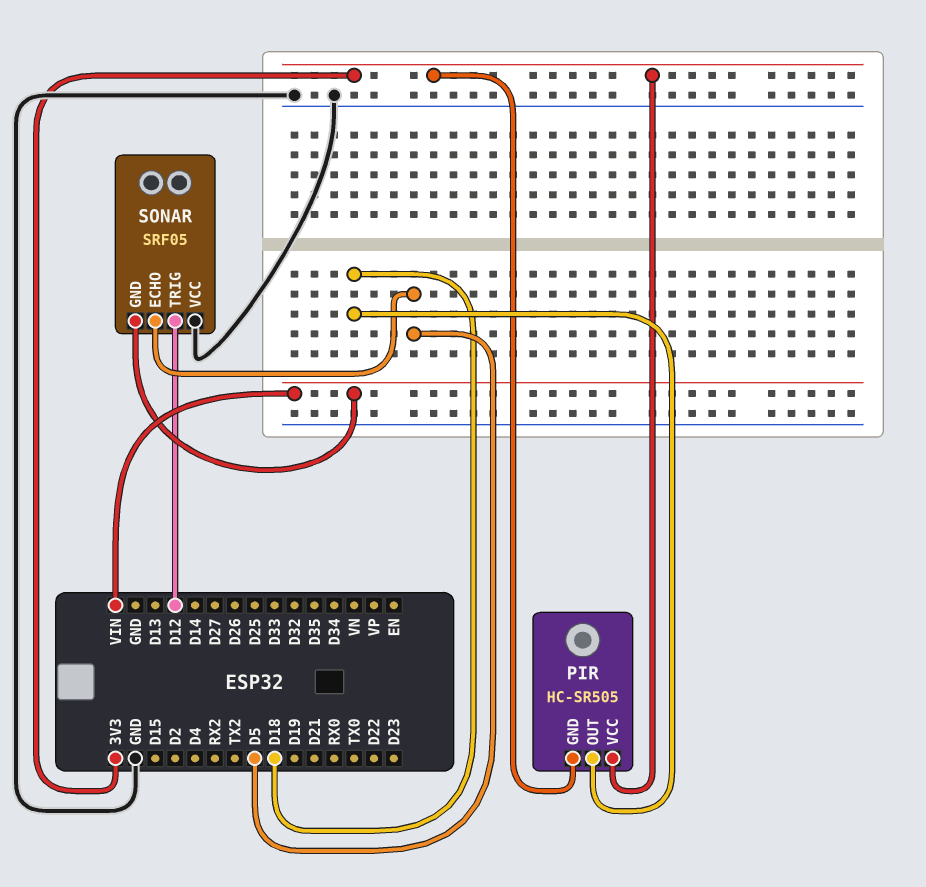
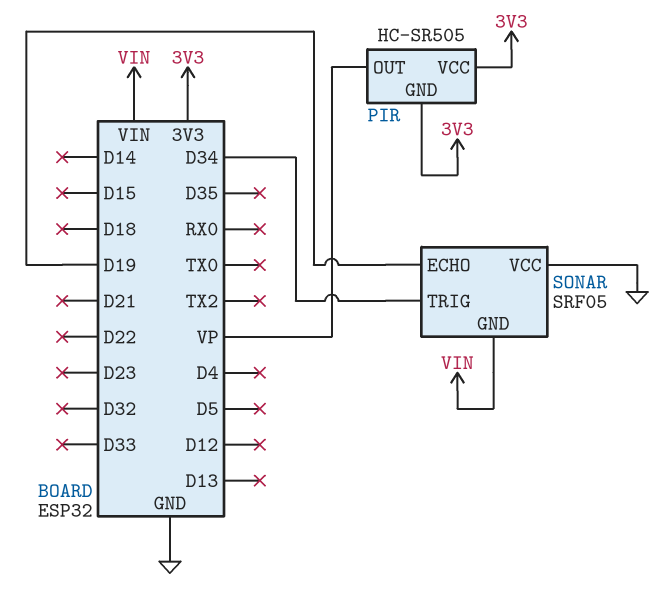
PIR pin OUT: D18 -> VP
SONAR pin ECHO: D5 -> D19
SONAR pin TRIG: D12 -> D34

